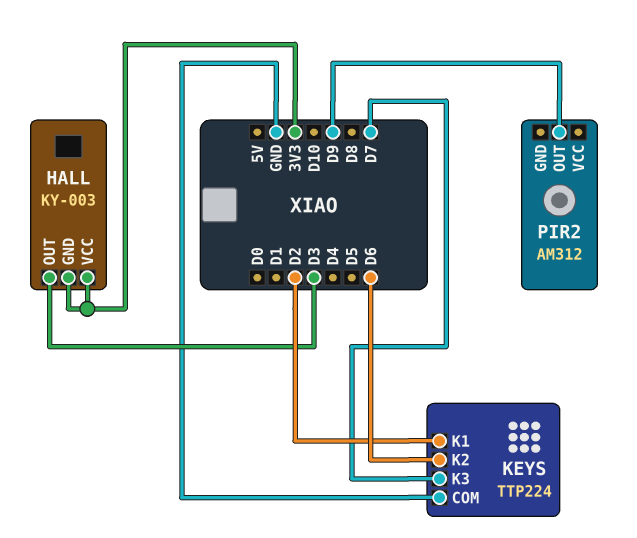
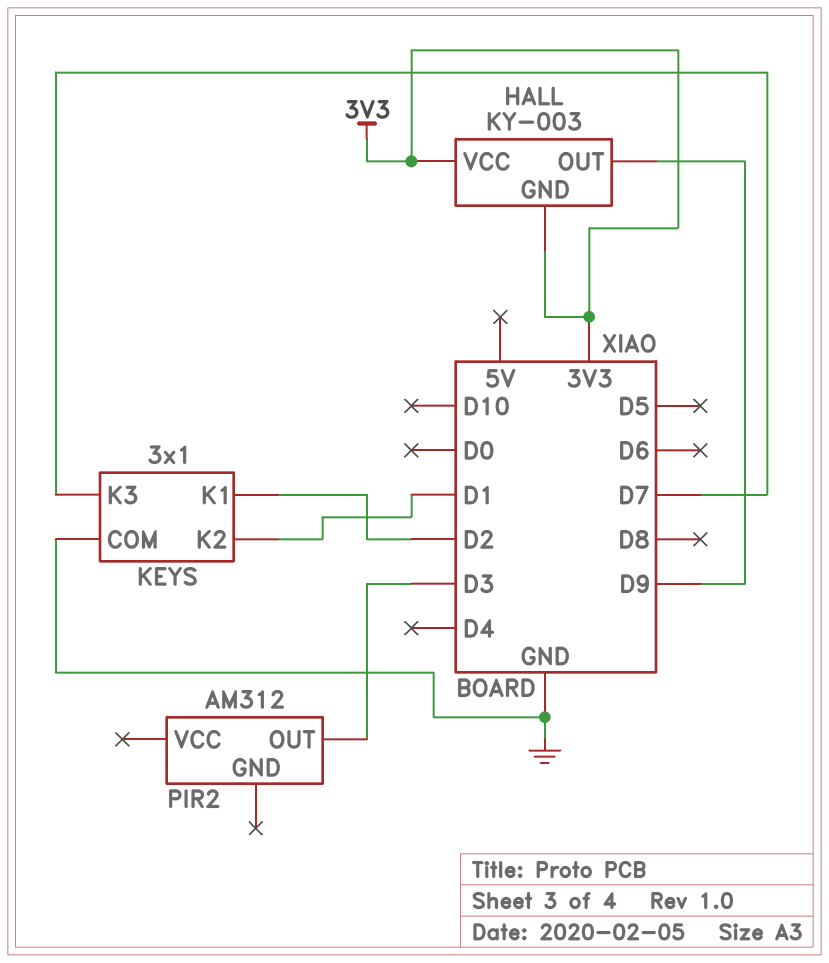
HALL pin OUT: D3 -> D9
KEYS: TTP224 -> 3x1
KEYS pin K2: D6 -> D1
PIR2 pin OUT: D9 -> D3

